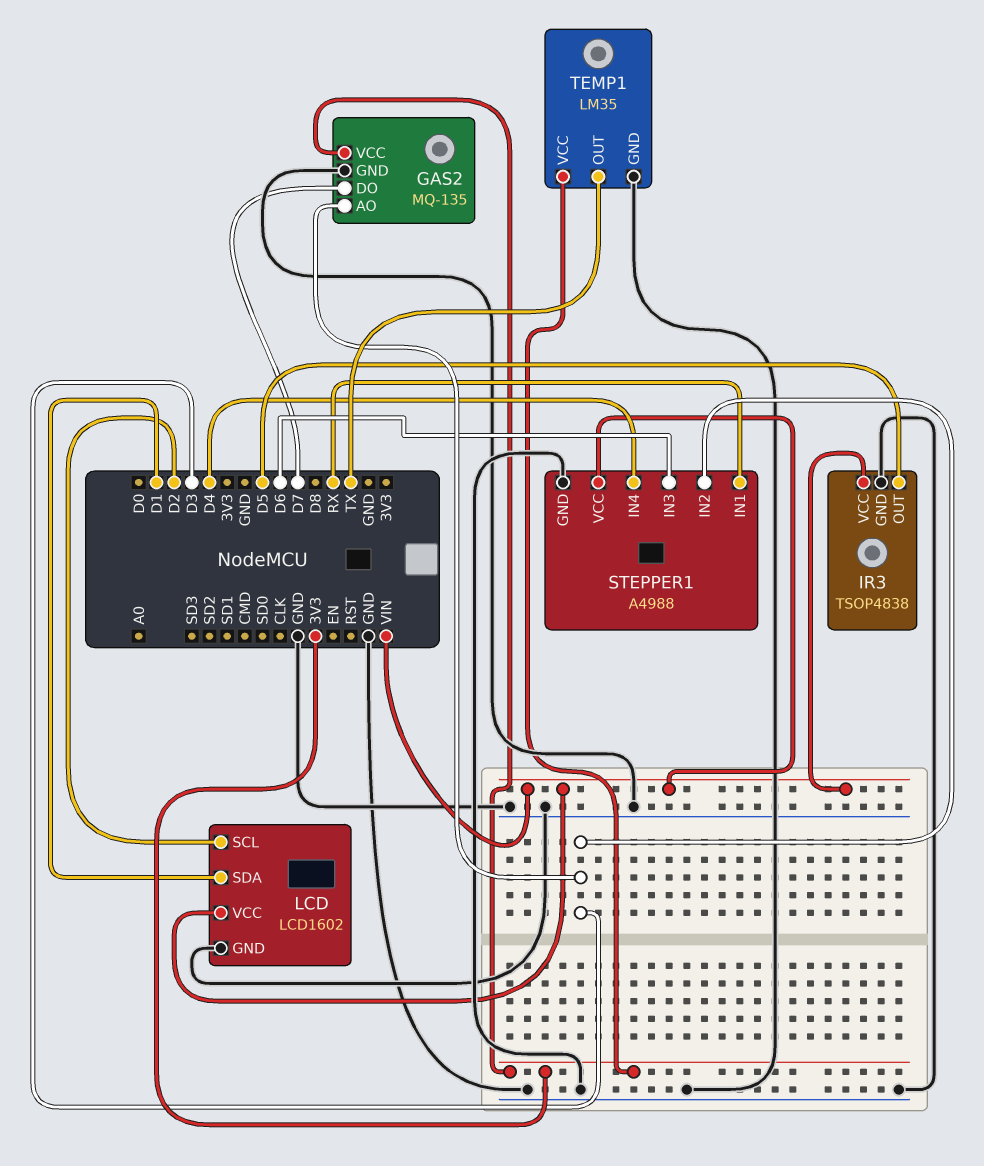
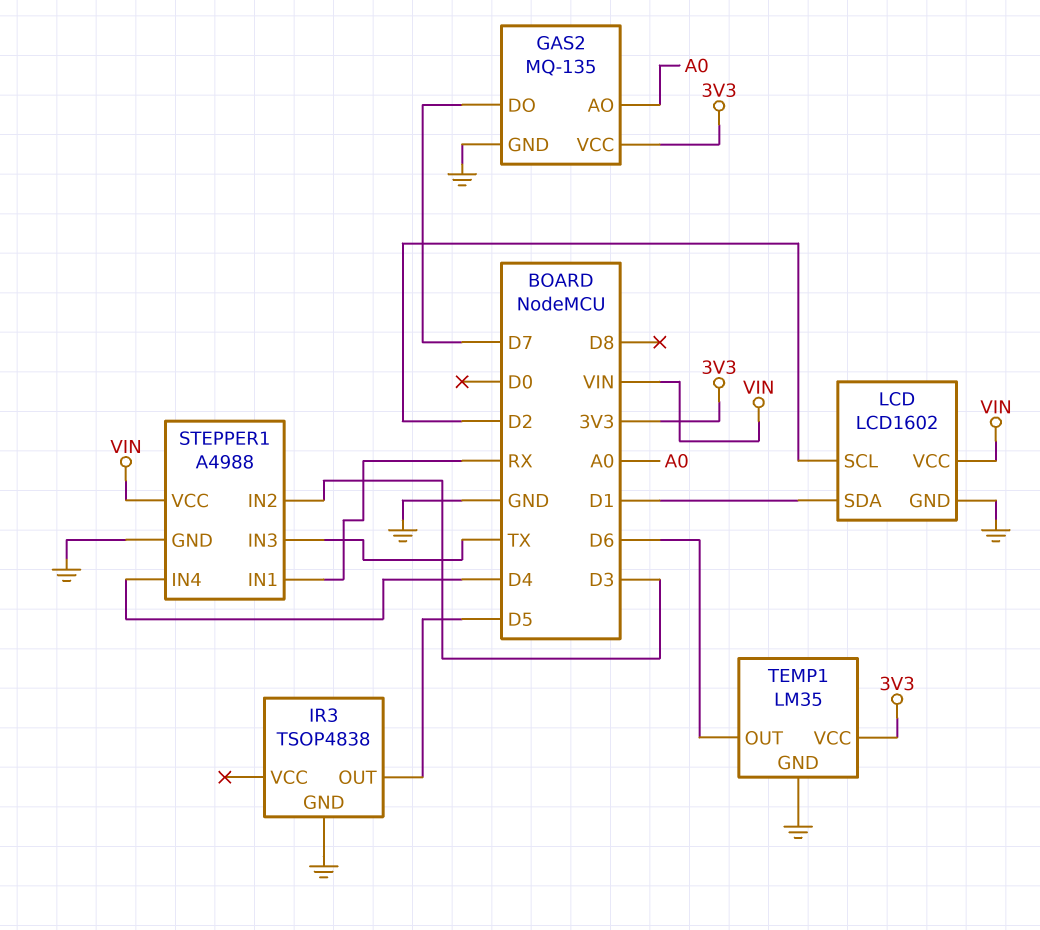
GAS2 pin AO: D3 -> A0
IR3 pin VCC: VIN -> none
STEPPER1 pin IN3: D6 -> TX
TEMP1 pin OUT: TX -> D6

